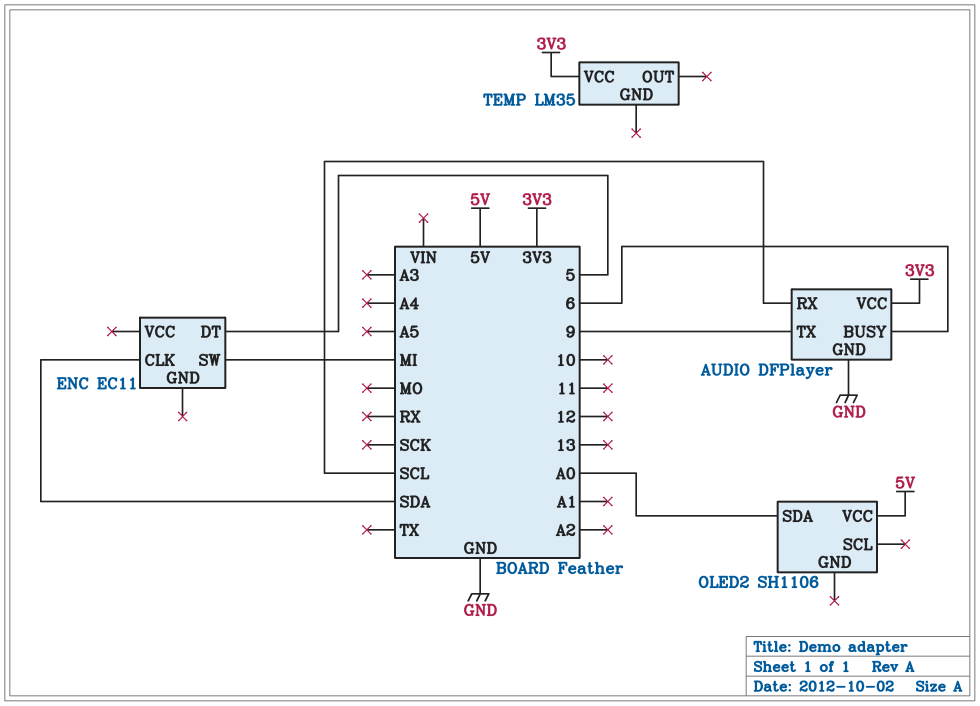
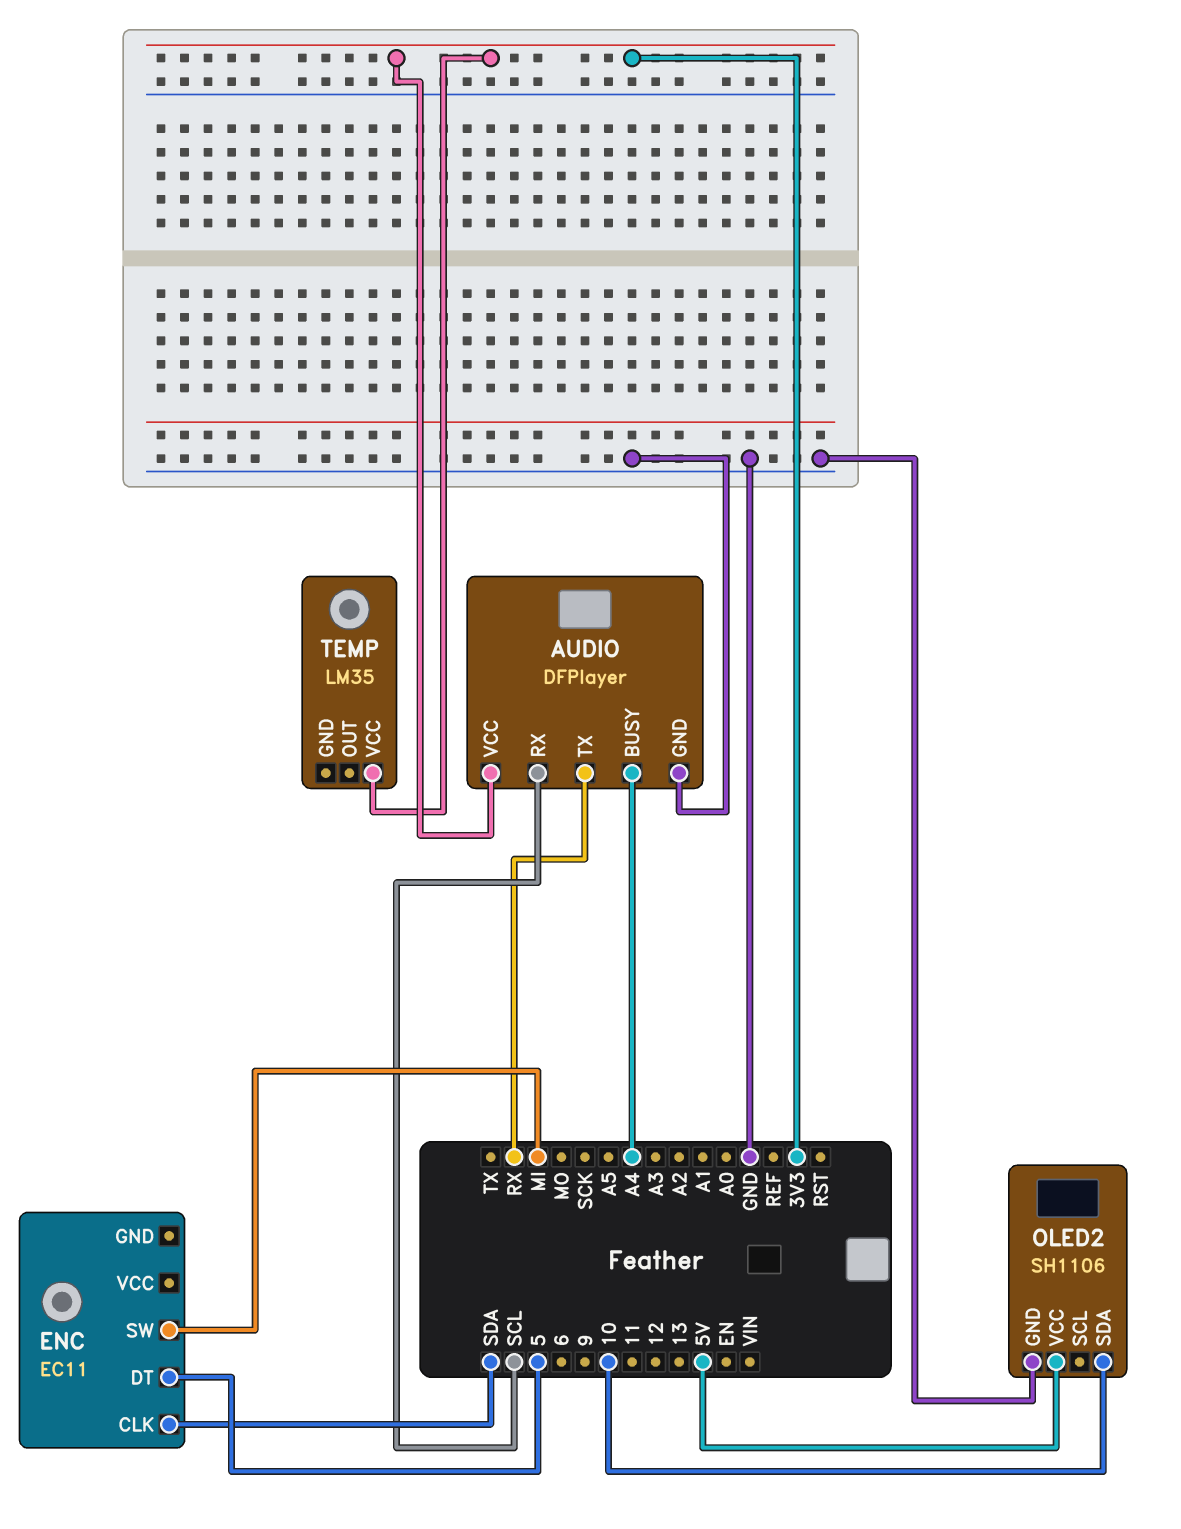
AUDIO pin BUSY: 6 -> A4
AUDIO pin TX: 9 -> RX
OLED2 pin GND: none -> GND
OLED2 pin SDA: A0 -> 10

